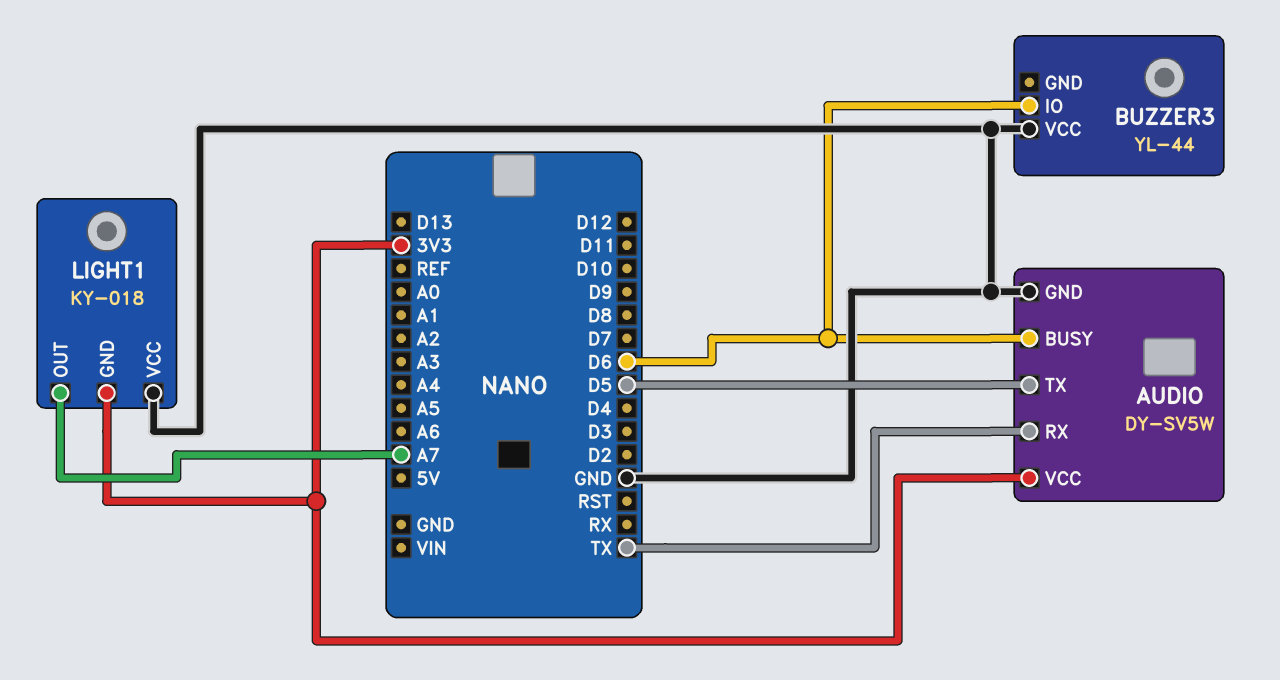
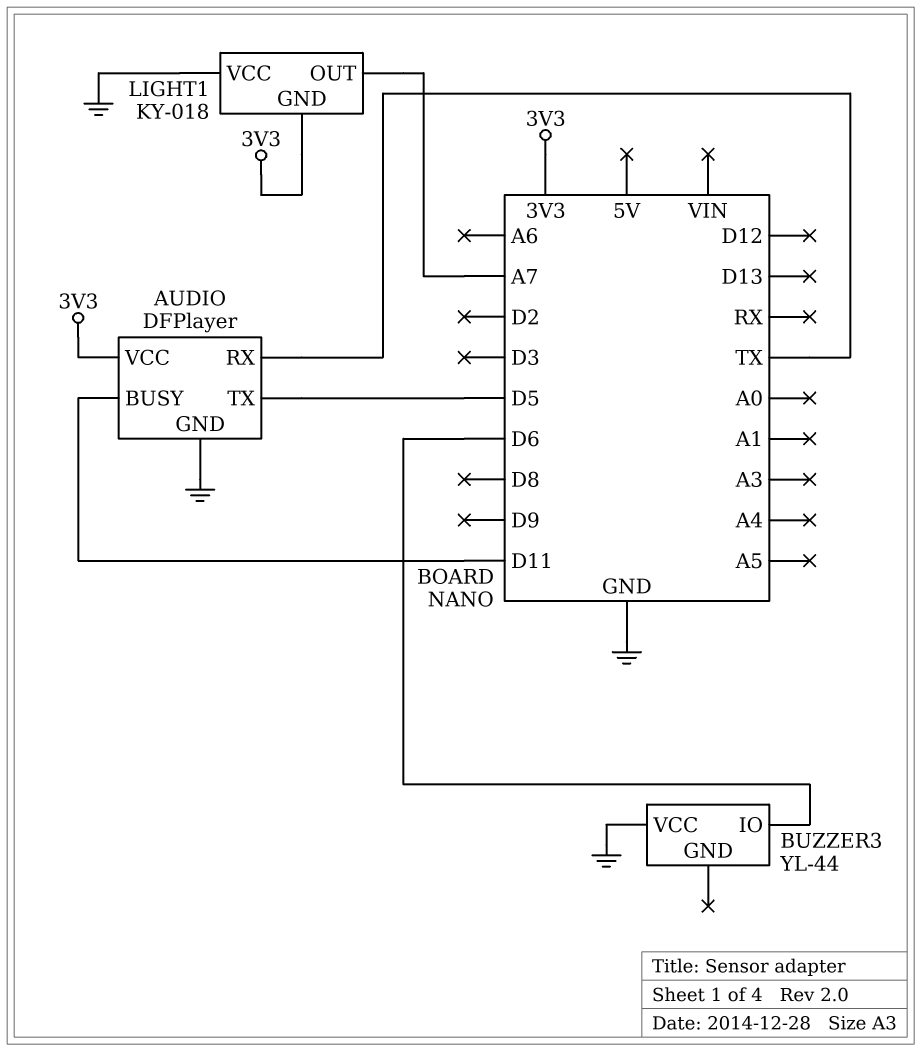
AUDIO: DY-SV5W -> DFPlayer
AUDIO pin BUSY: D6 -> D11

